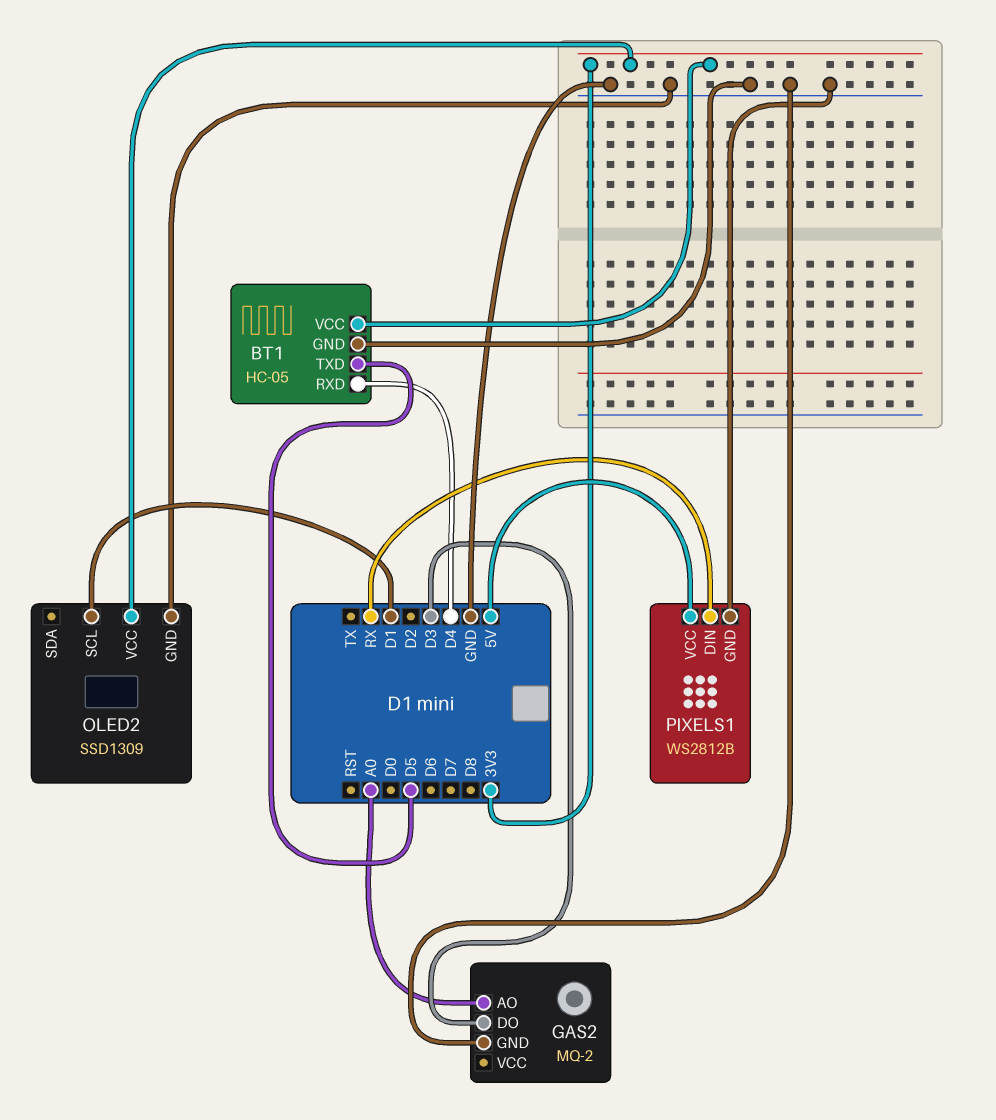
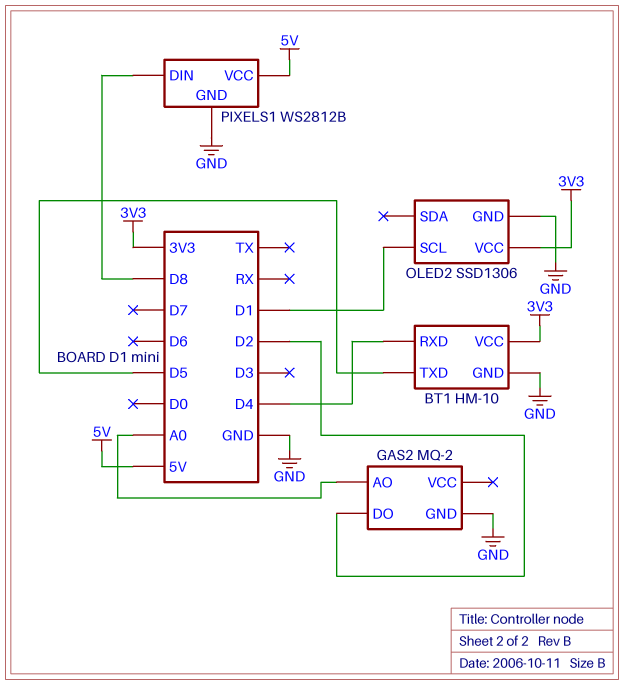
BT1: HC-05 -> HM-10
GAS2 pin DO: D3 -> D2
OLED2: SSD1309 -> SSD1306
PIXELS1 pin DIN: RX -> D8

